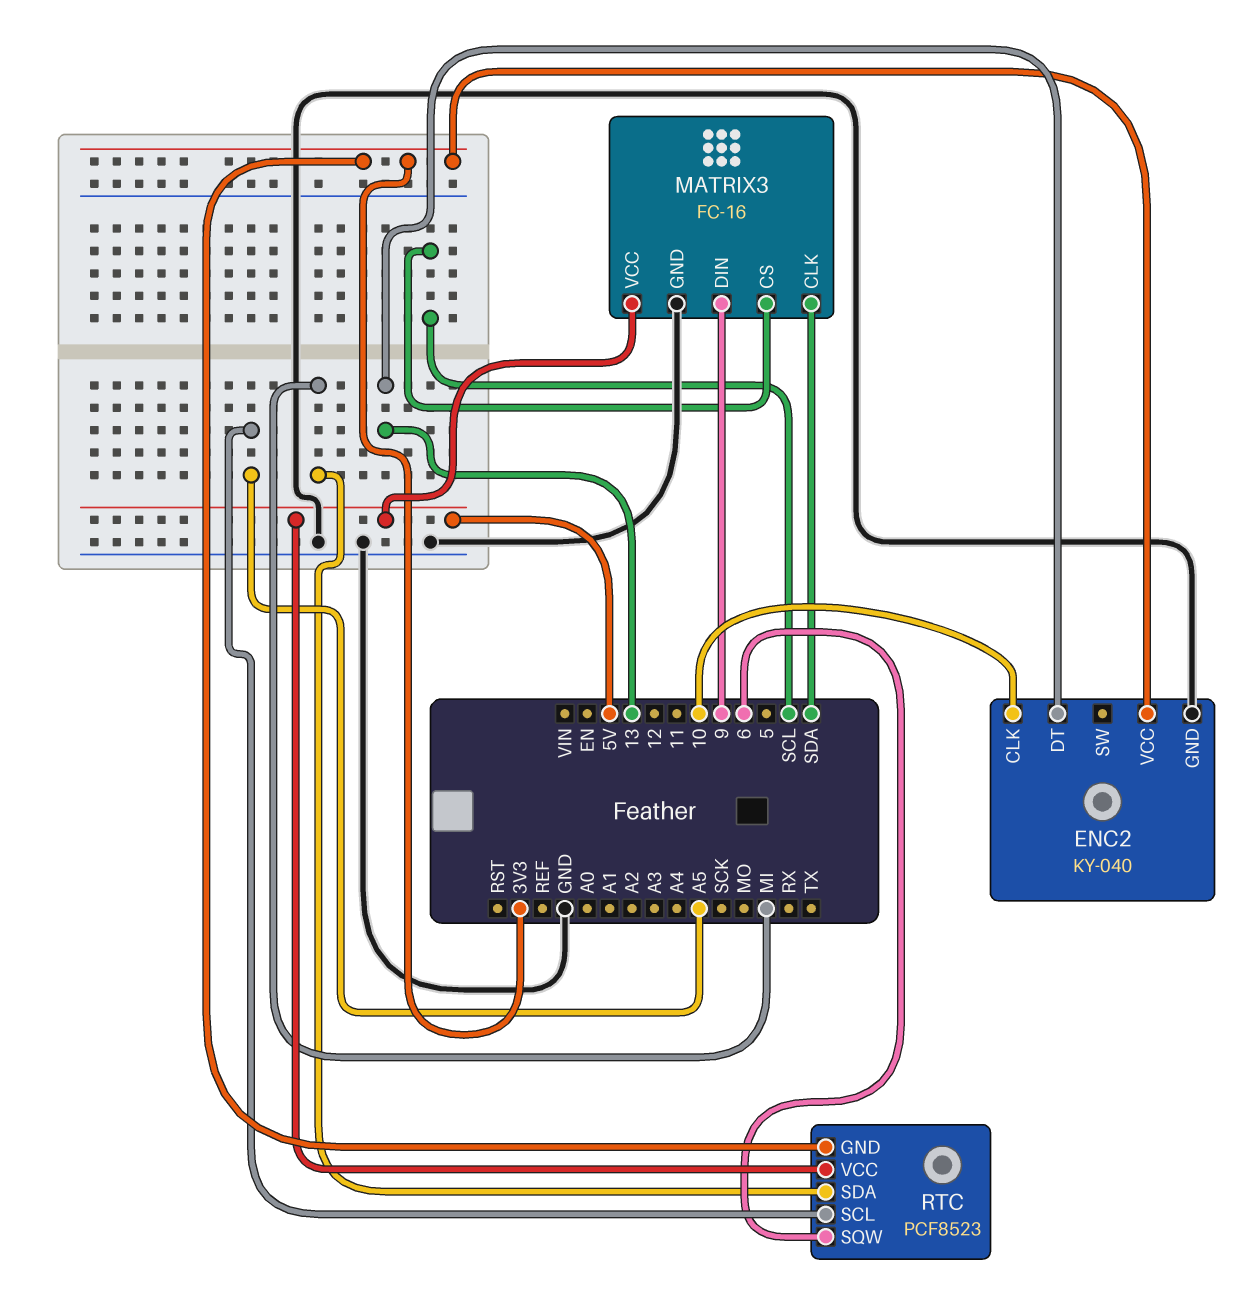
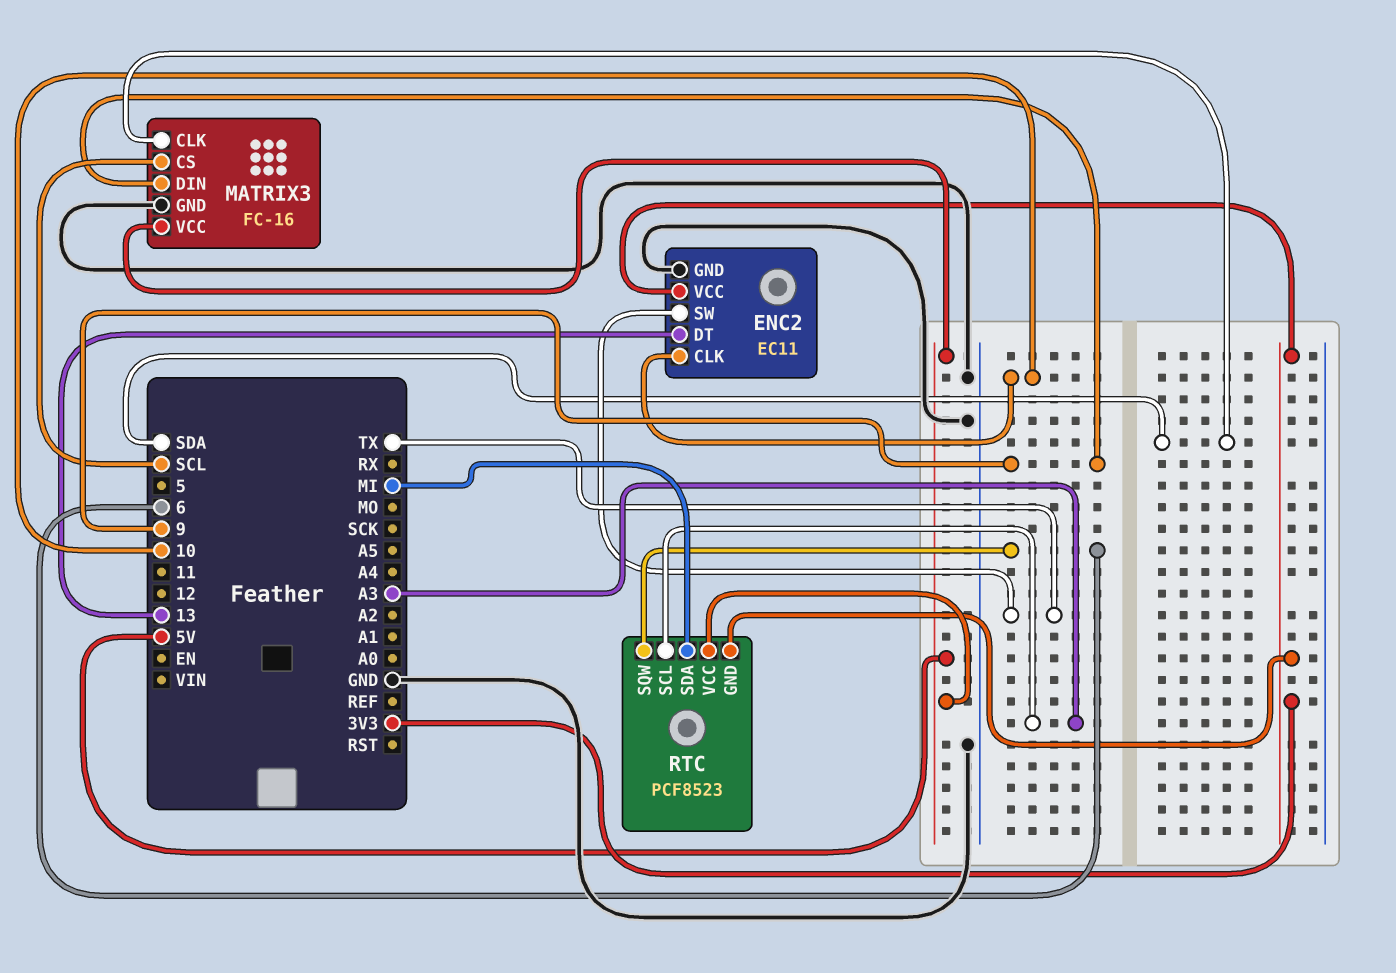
ENC2: KY-040 -> EC11
ENC2 pin SW: none -> TX
RTC pin SCL: A5 -> A3

